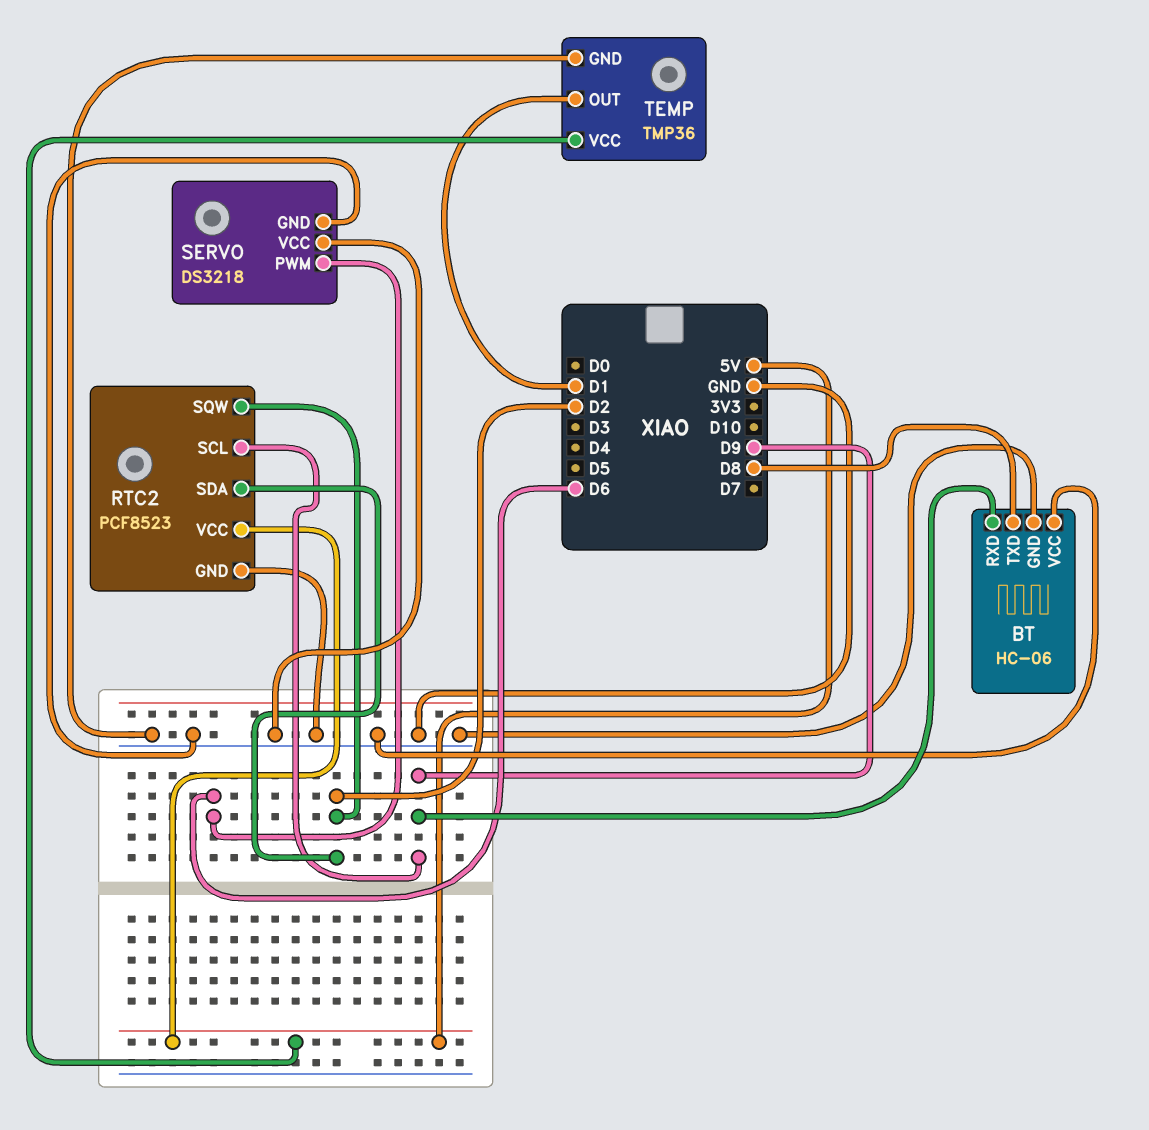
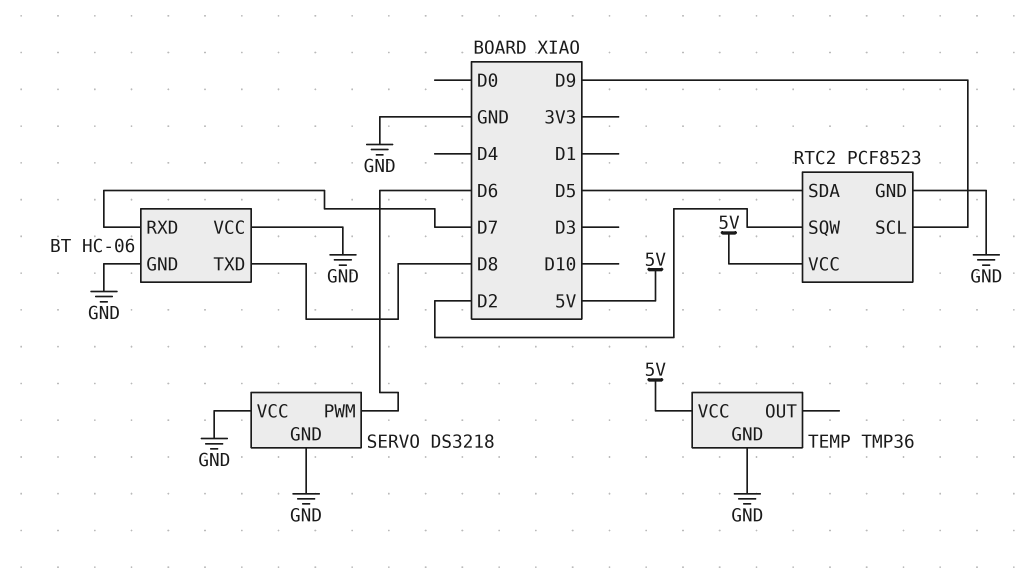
BT pin RXD: D9 -> D7
RTC2 pin SDA: D2 -> D5
TEMP pin OUT: D1 -> none

